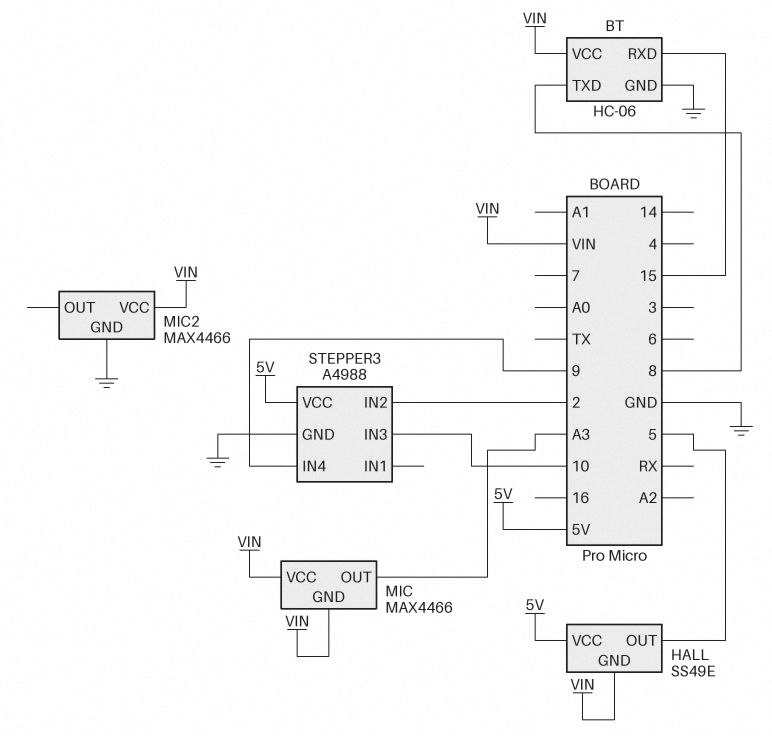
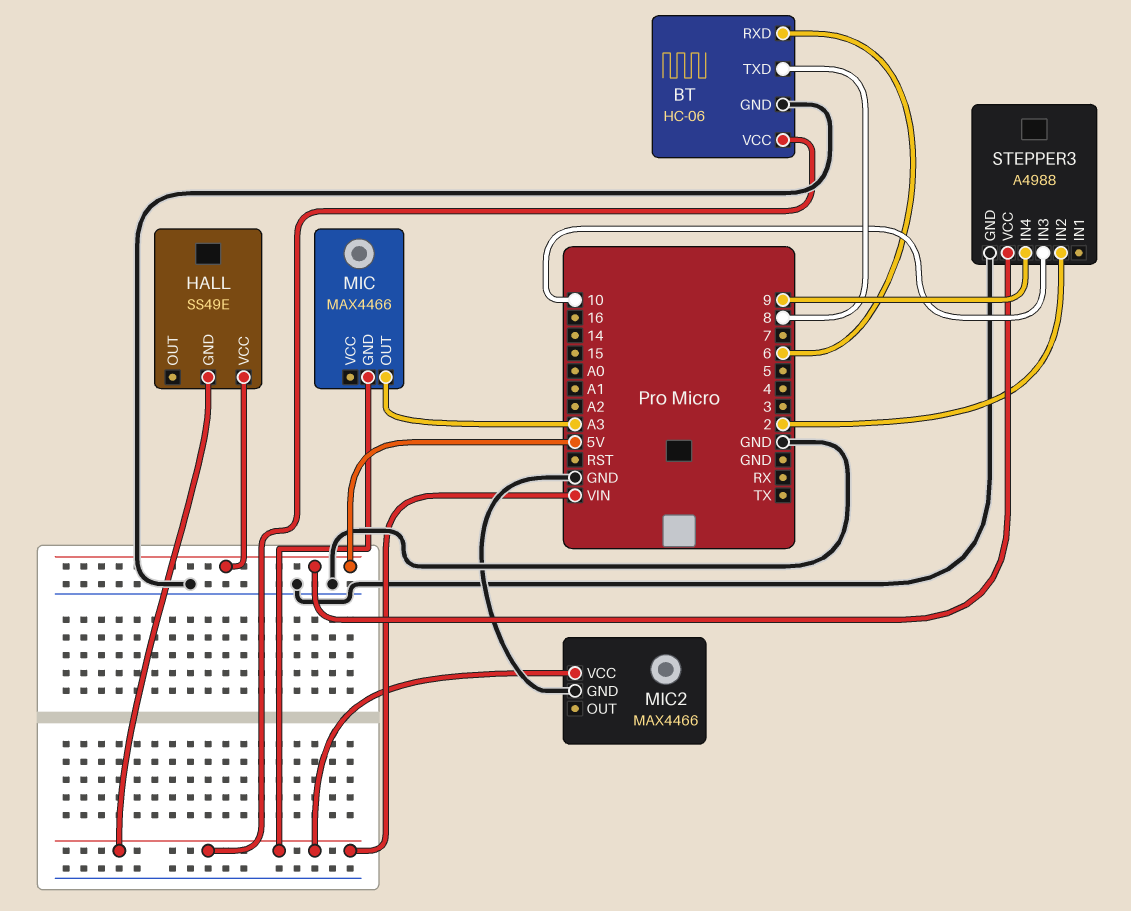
BT pin RXD: 15 -> 6
HALL pin OUT: 5 -> none
MIC pin VCC: VIN -> none

